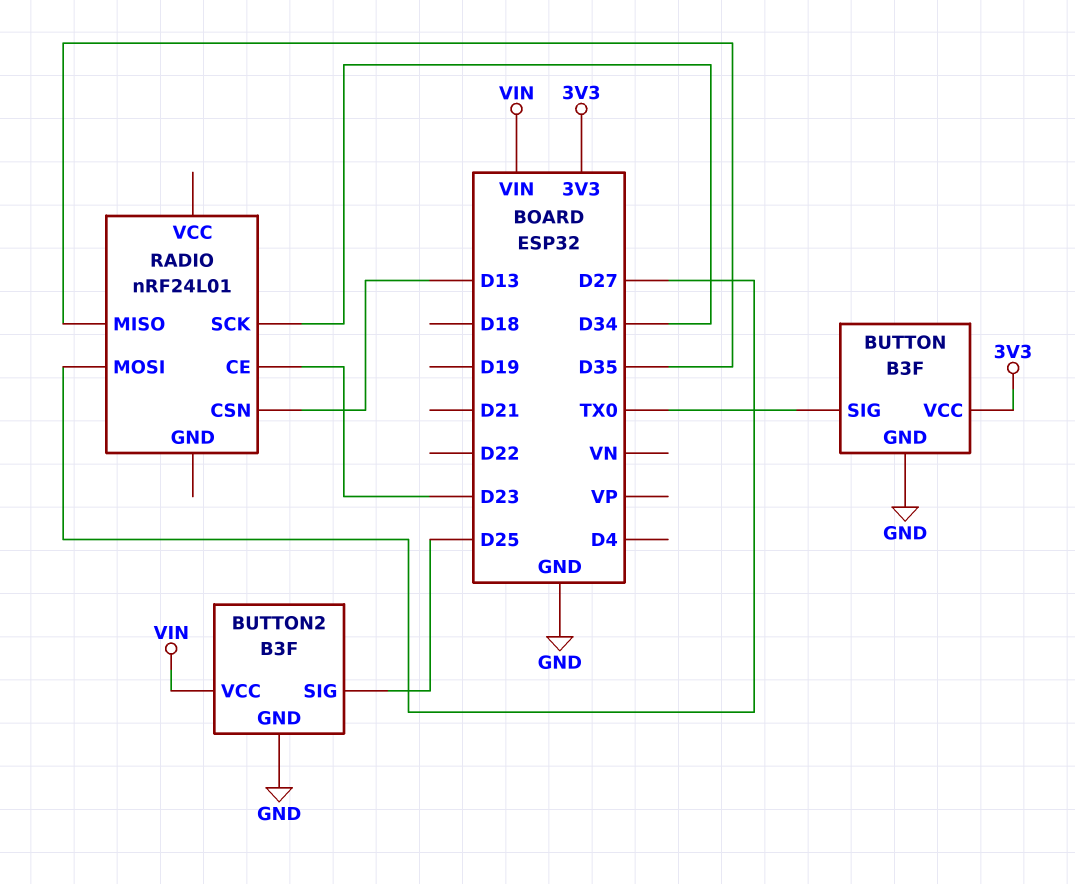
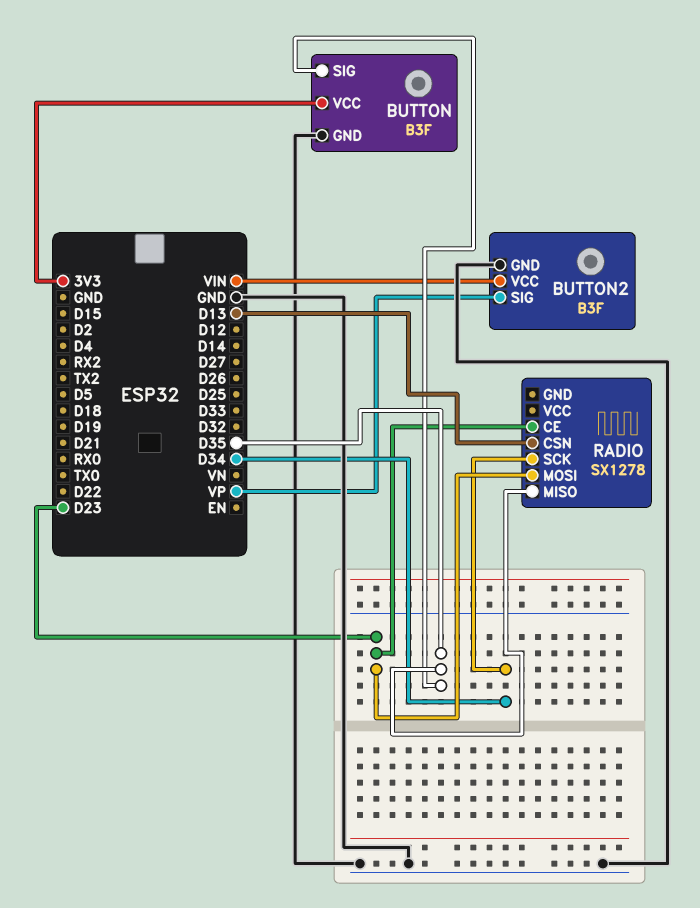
BUTTON pin SIG: TX0 -> D35
BUTTON2 pin SIG: D25 -> VP
RADIO: nRF24L01 -> SX1278
RADIO pin MOSI: D27 -> D23

